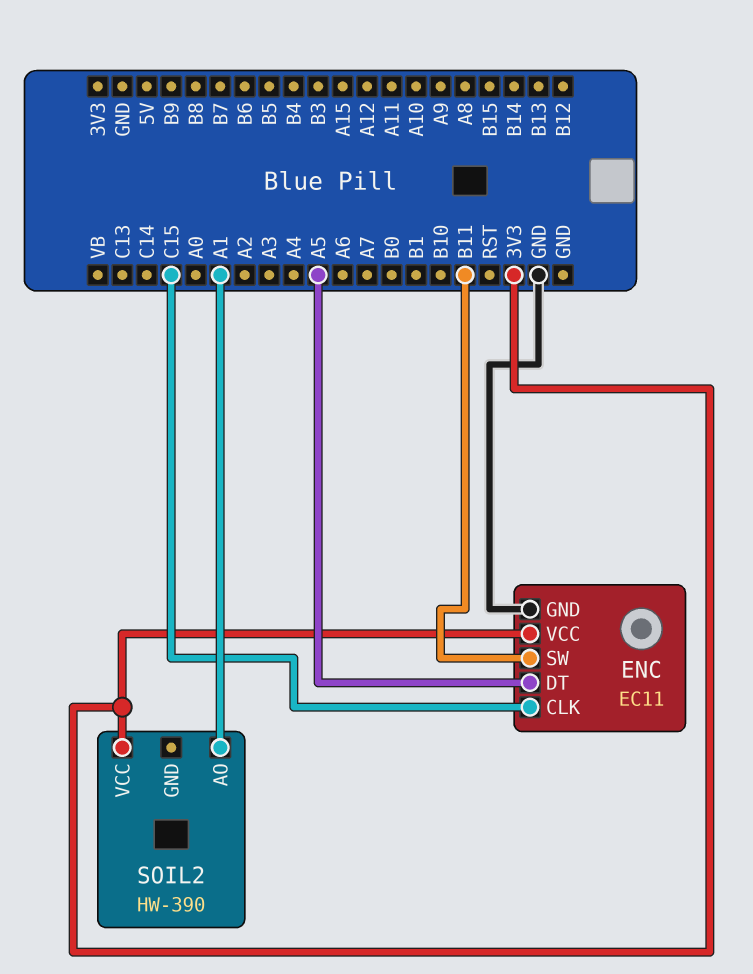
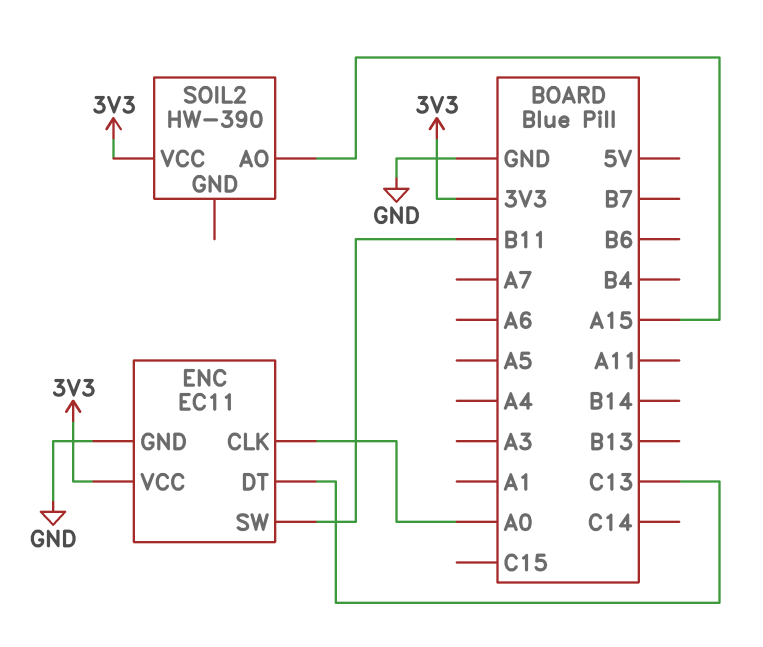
ENC pin CLK: C15 -> A0
ENC pin DT: A5 -> C13
SOIL2 pin AO: A1 -> A15

